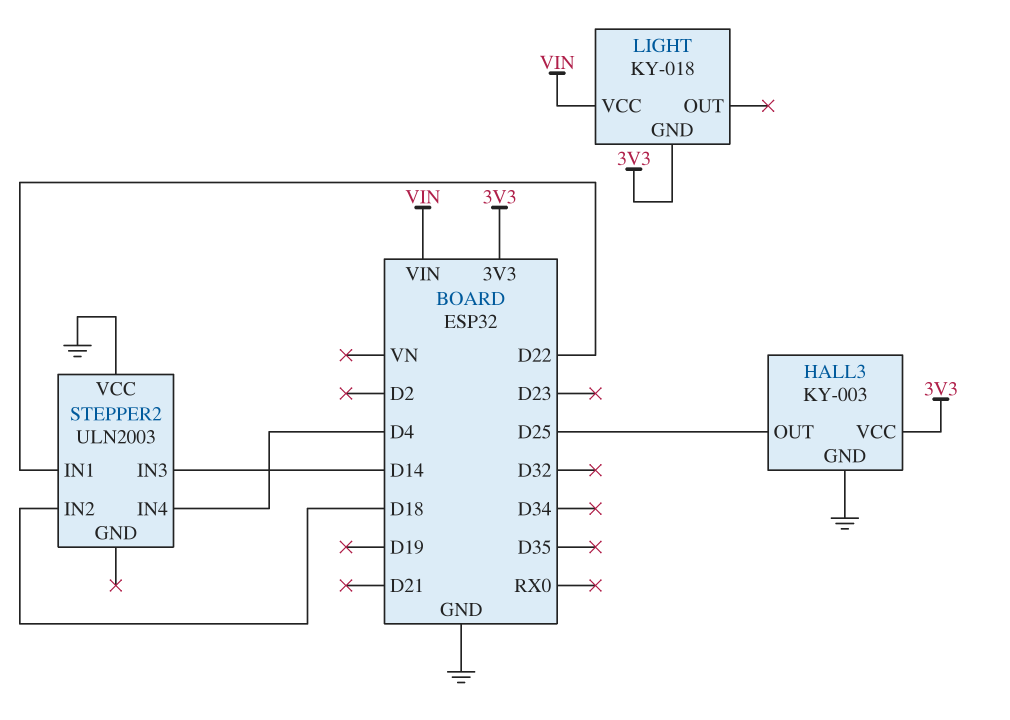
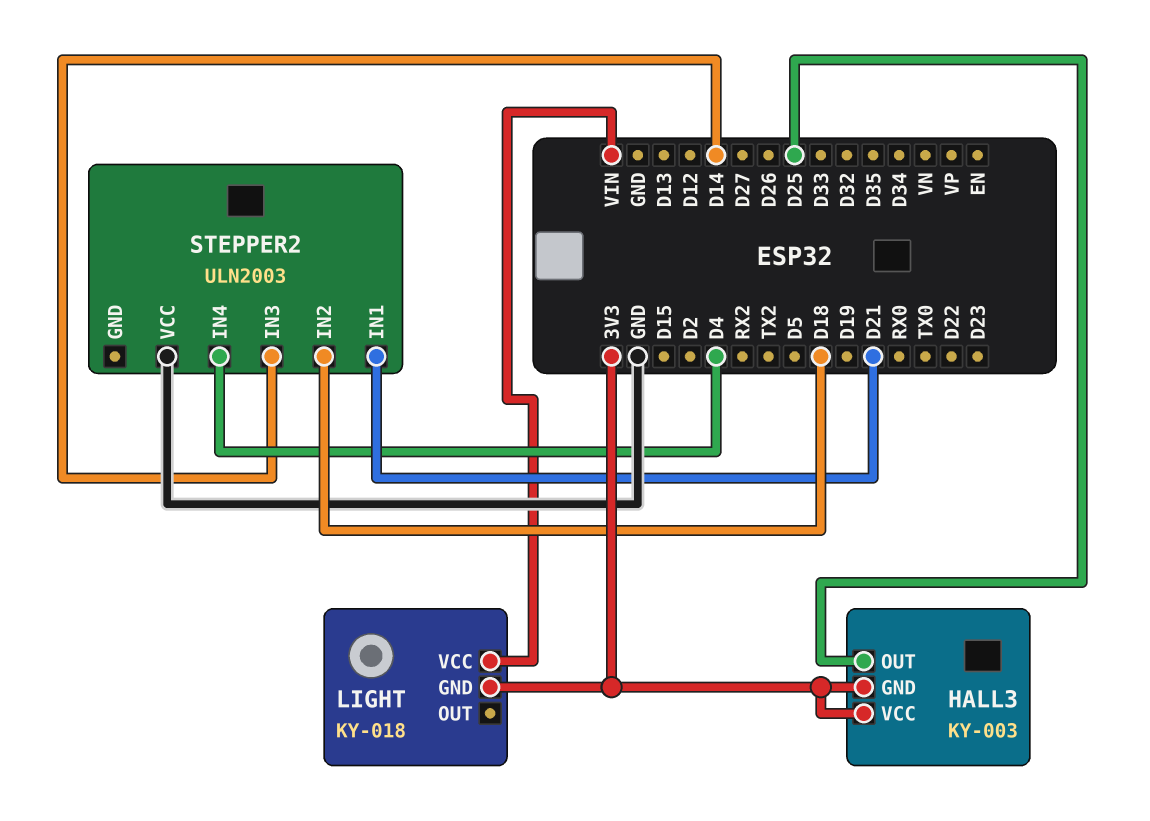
HALL3 pin GND: GND -> 3V3
STEPPER2 pin IN1: D22 -> D21

